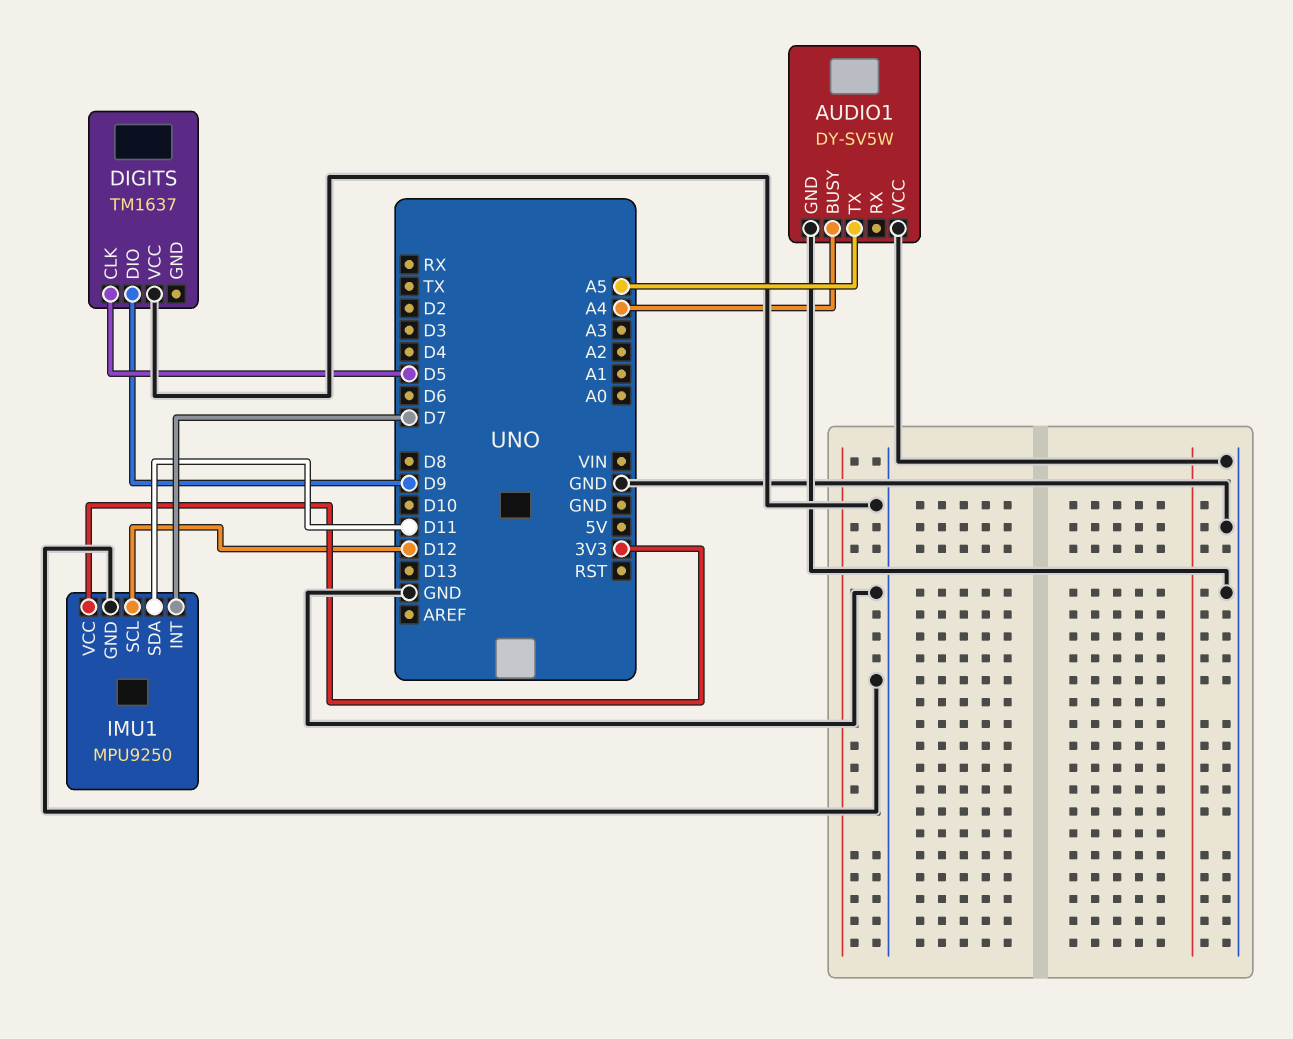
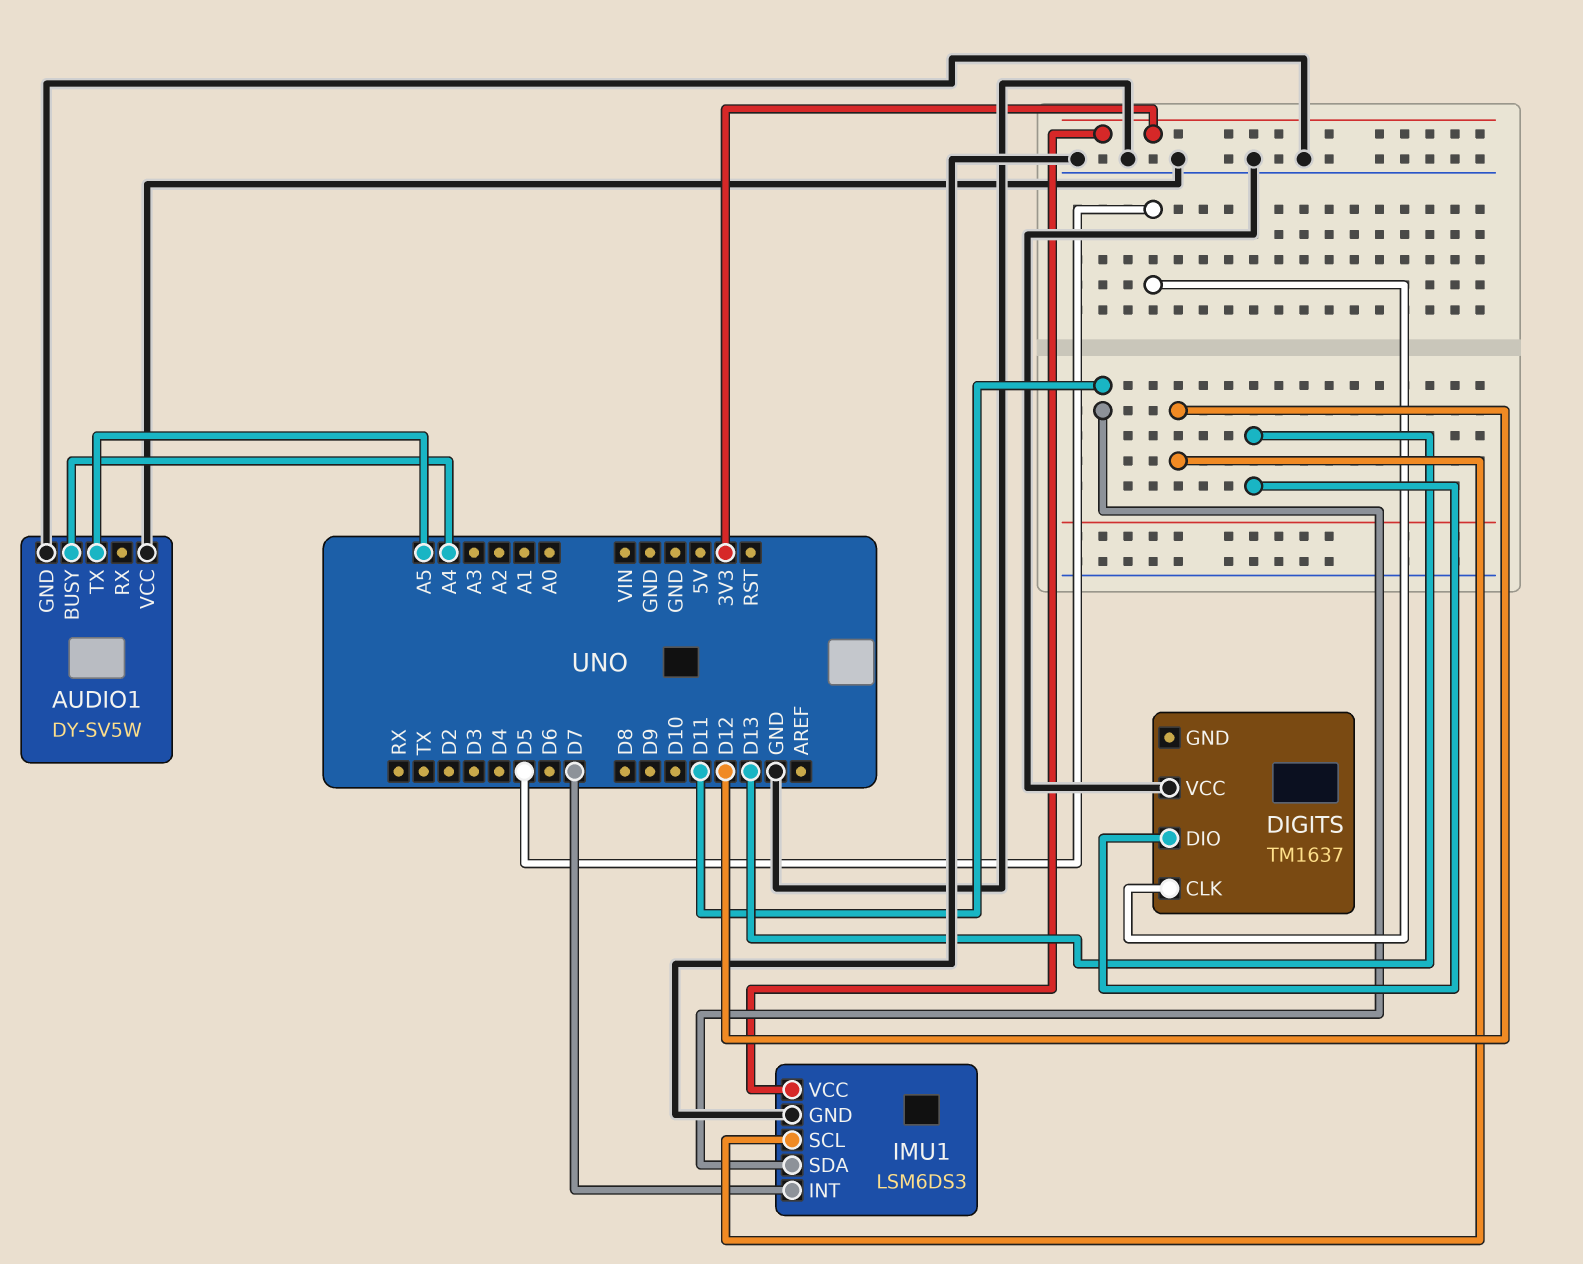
DIGITS pin DIO: D9 -> D13
IMU1: MPU9250 -> LSM6DS3

